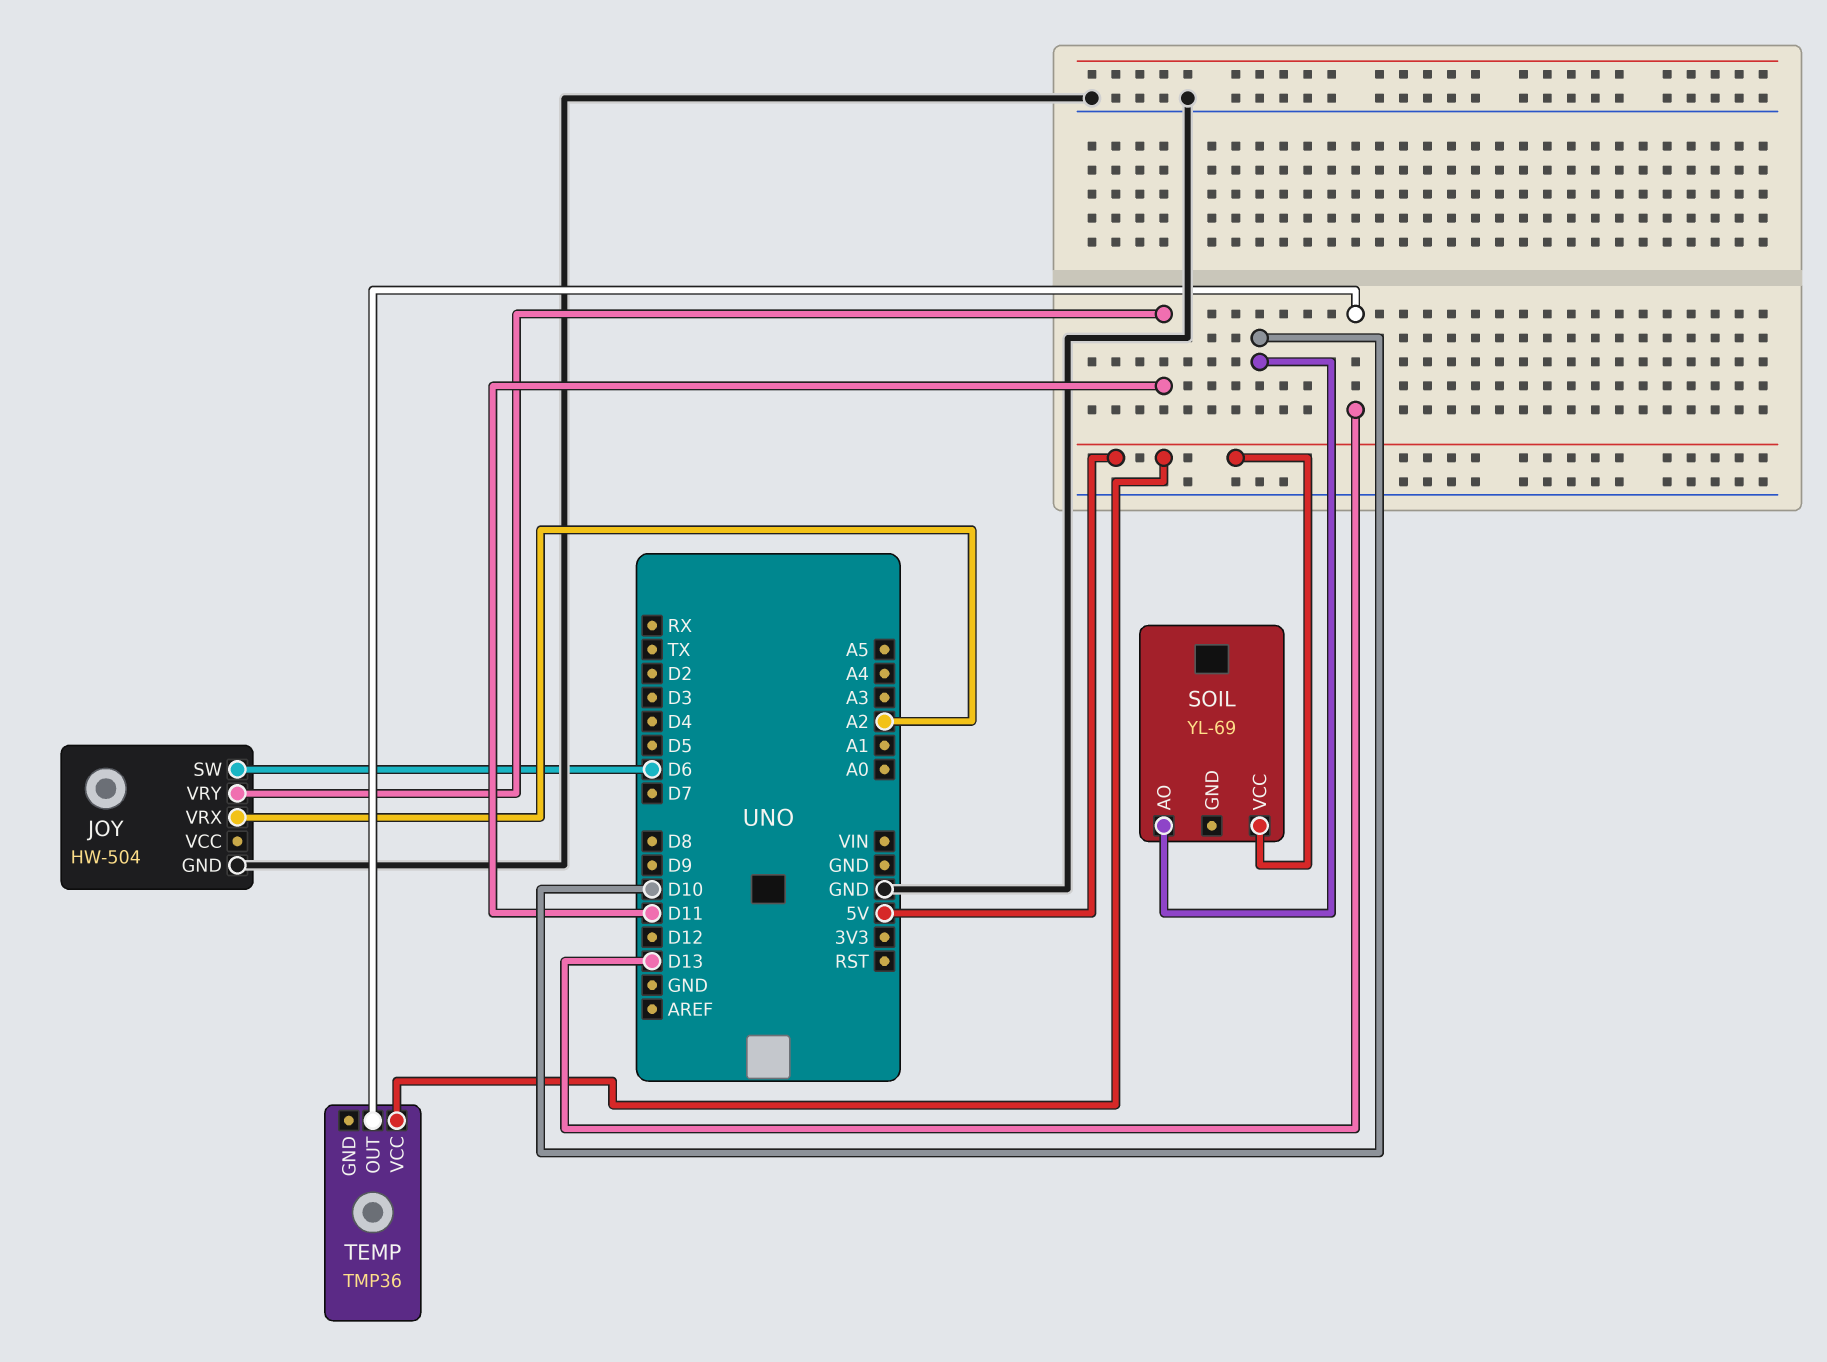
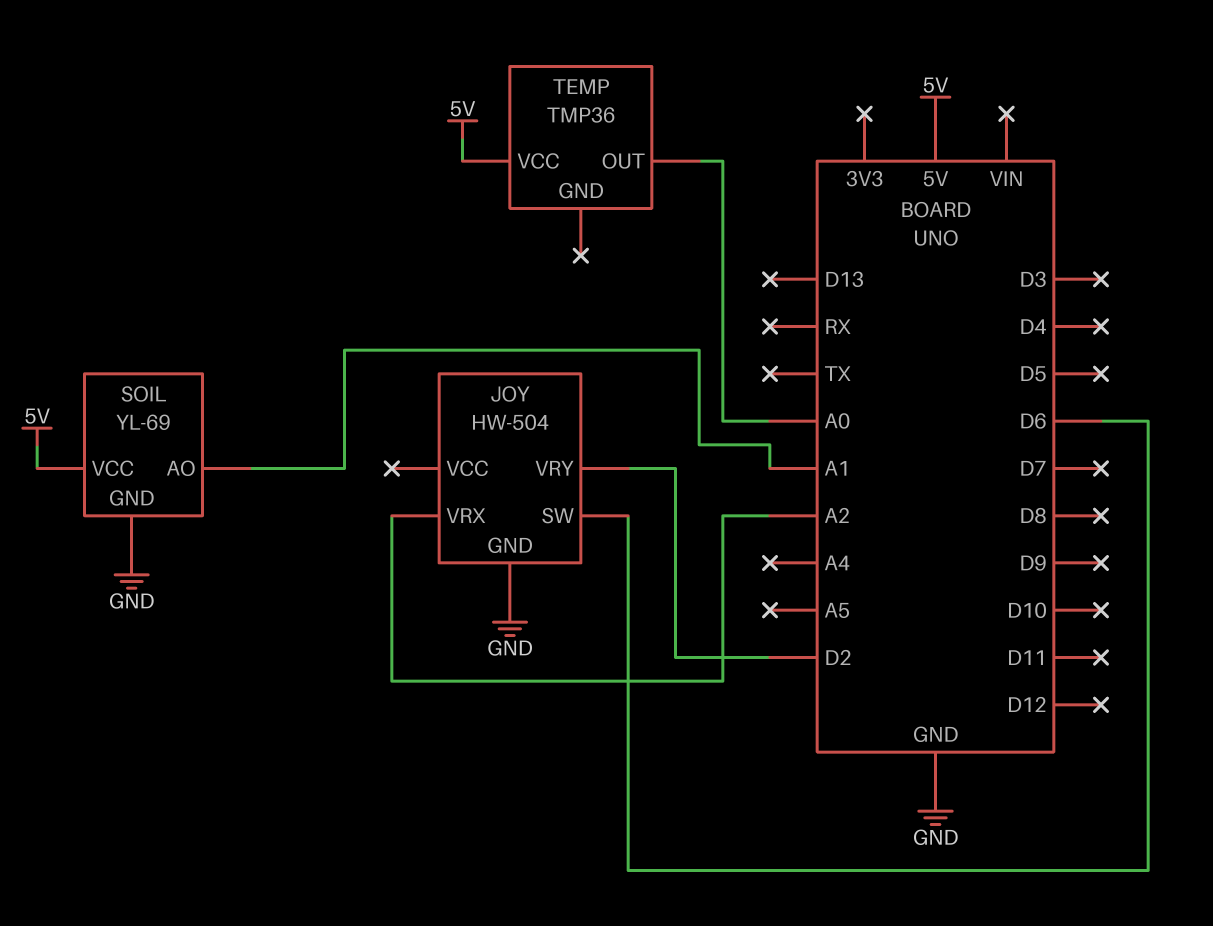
JOY pin VRY: D11 -> D2
SOIL pin AO: D10 -> A1
SOIL pin GND: none -> GND
TEMP pin OUT: D13 -> A0

